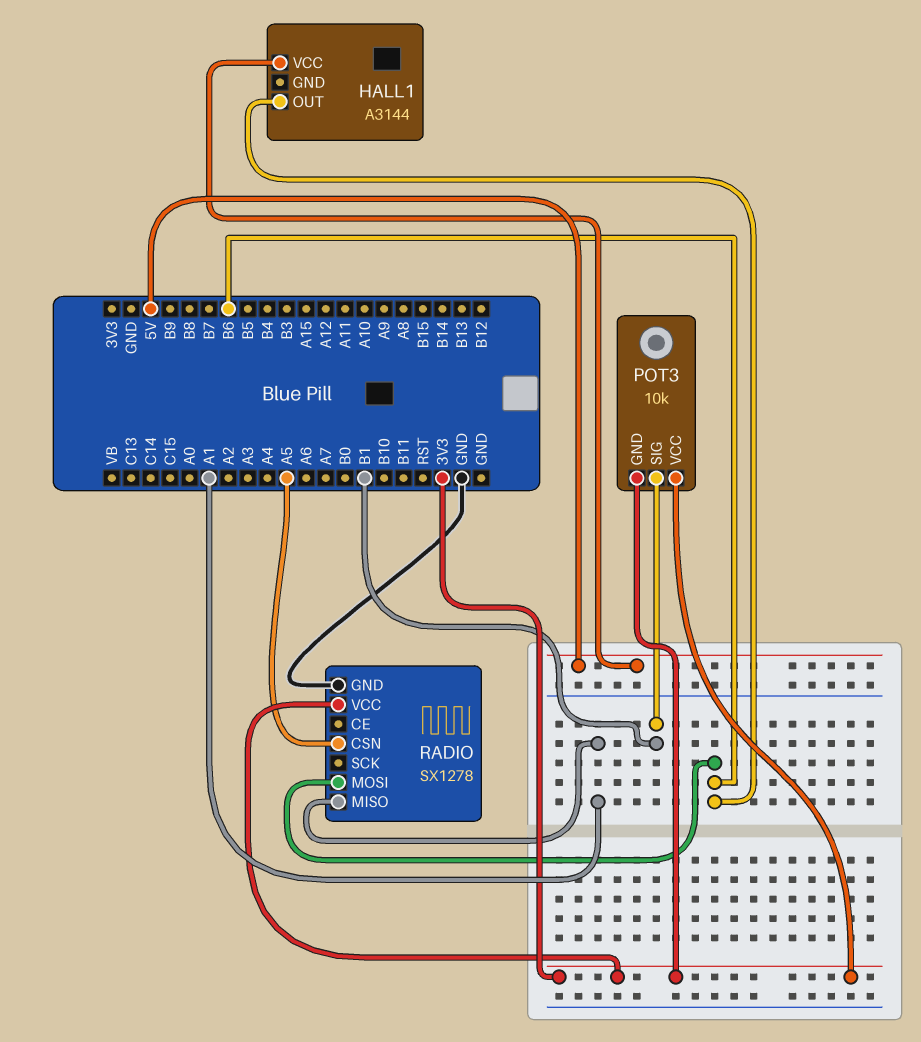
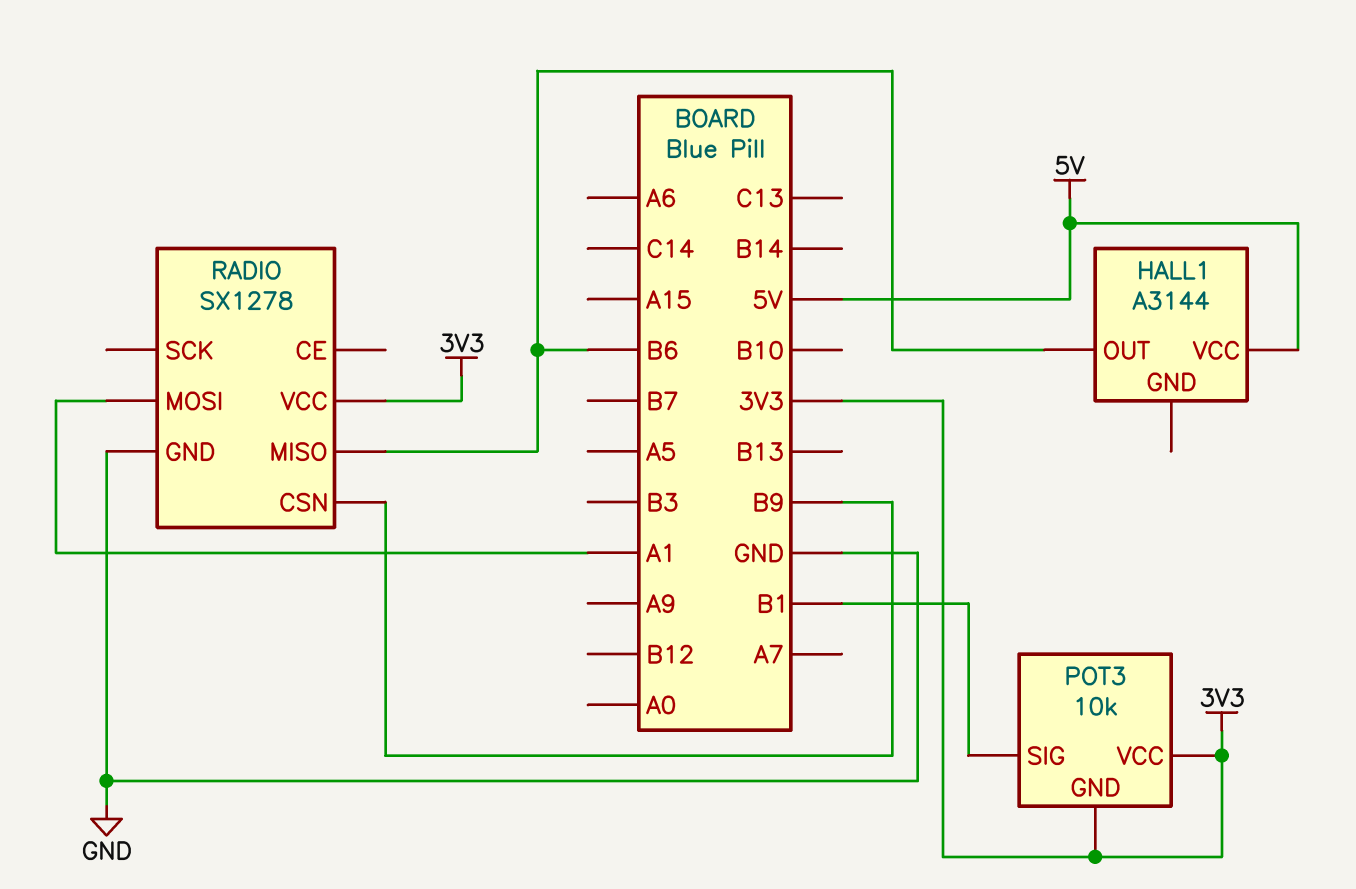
RADIO pin CSN: A5 -> B9
RADIO pin MISO: A1 -> B6
RADIO pin MOSI: B6 -> A1

